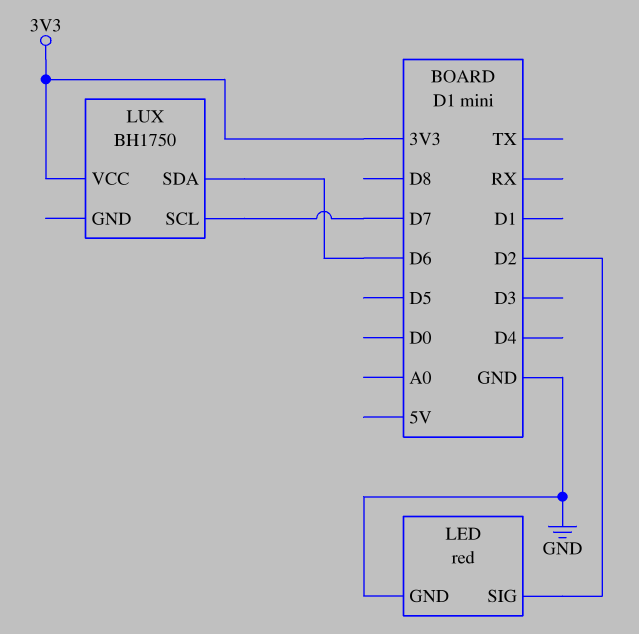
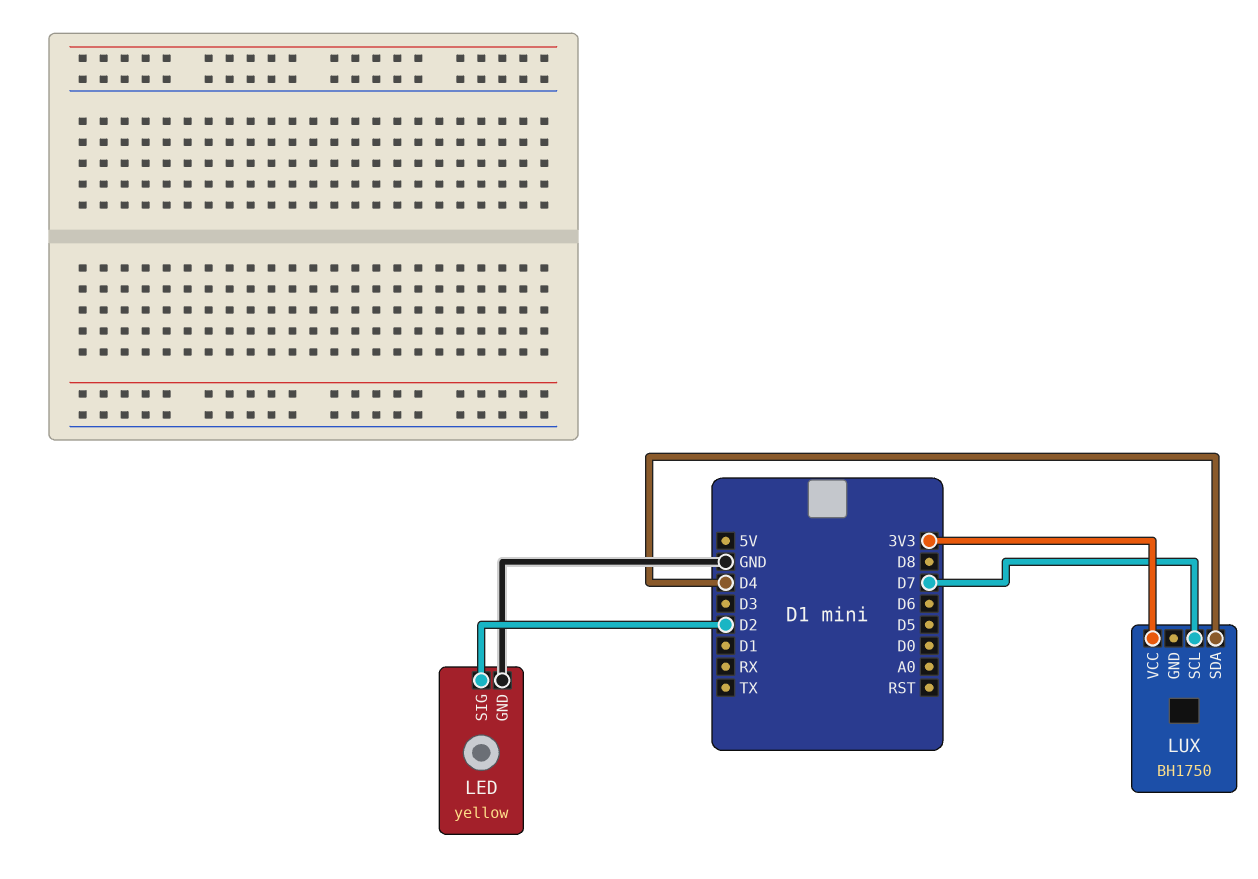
LED: red -> yellow
LUX pin SDA: D6 -> D4

